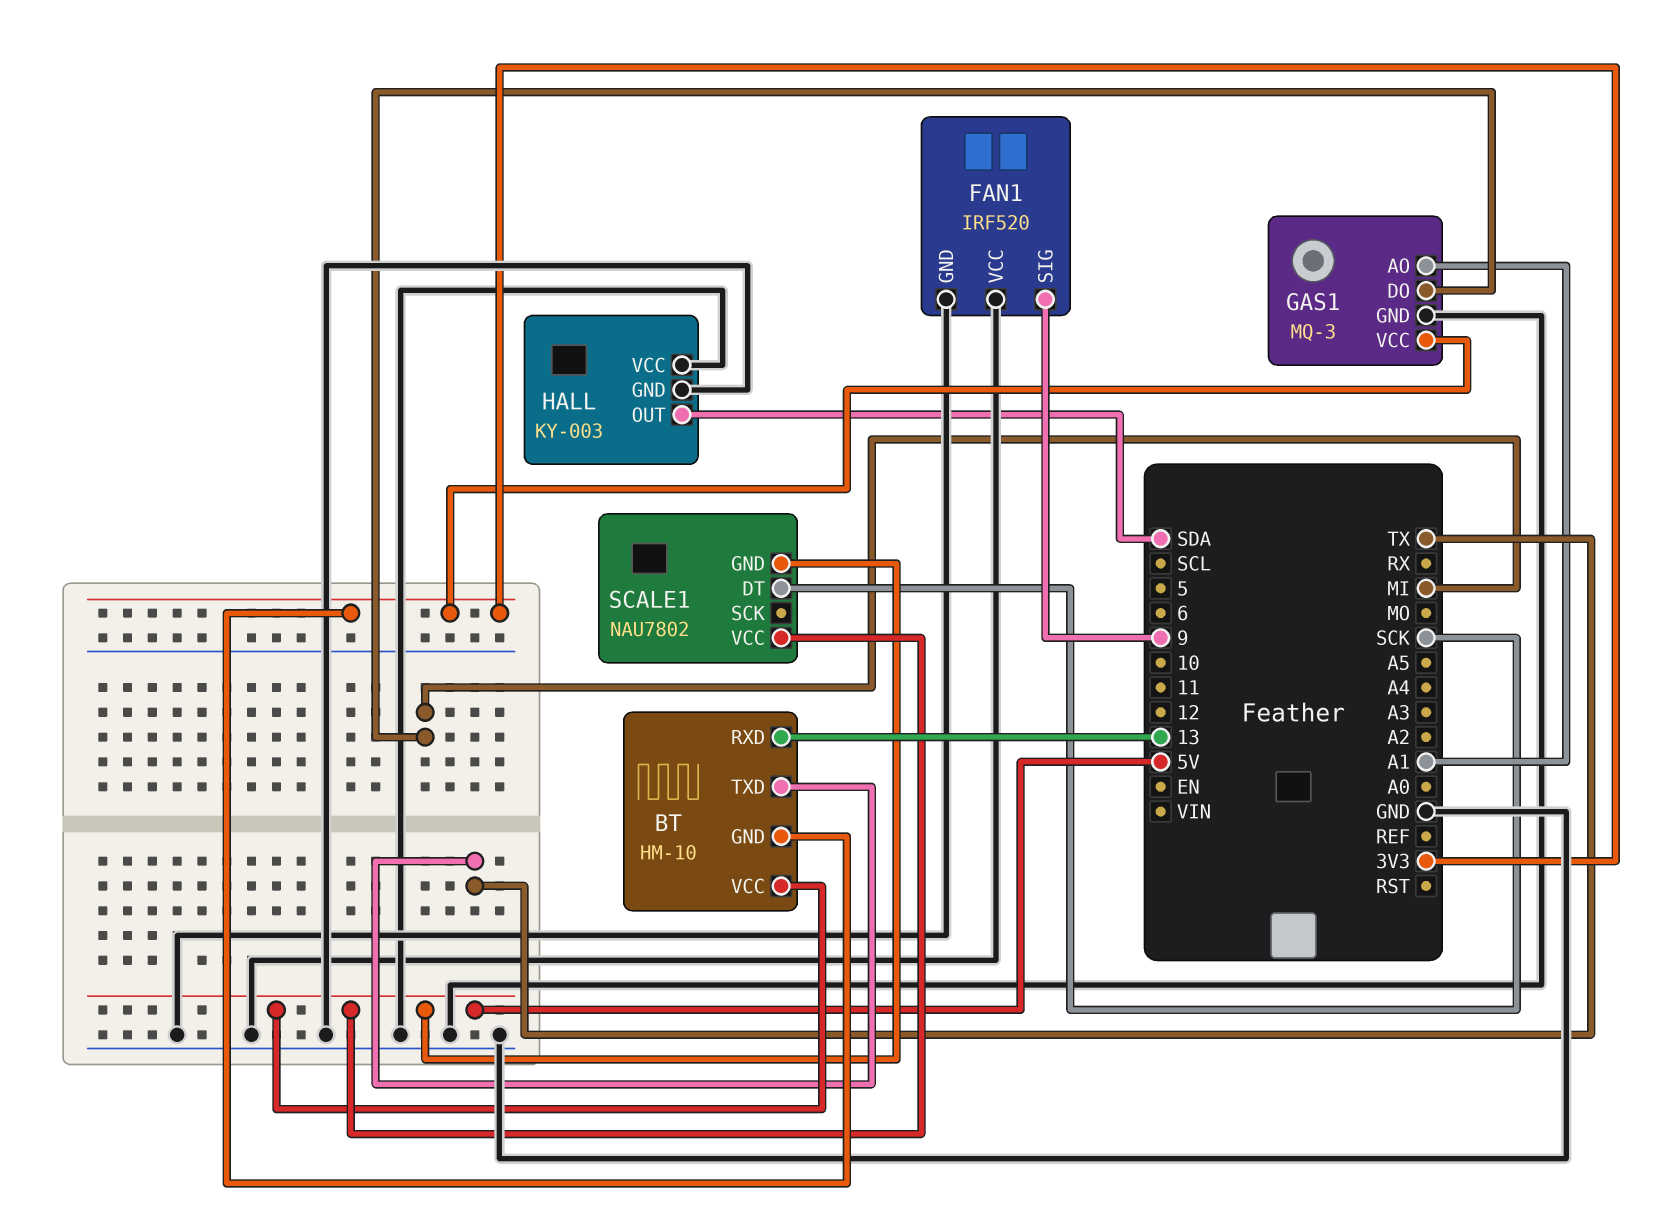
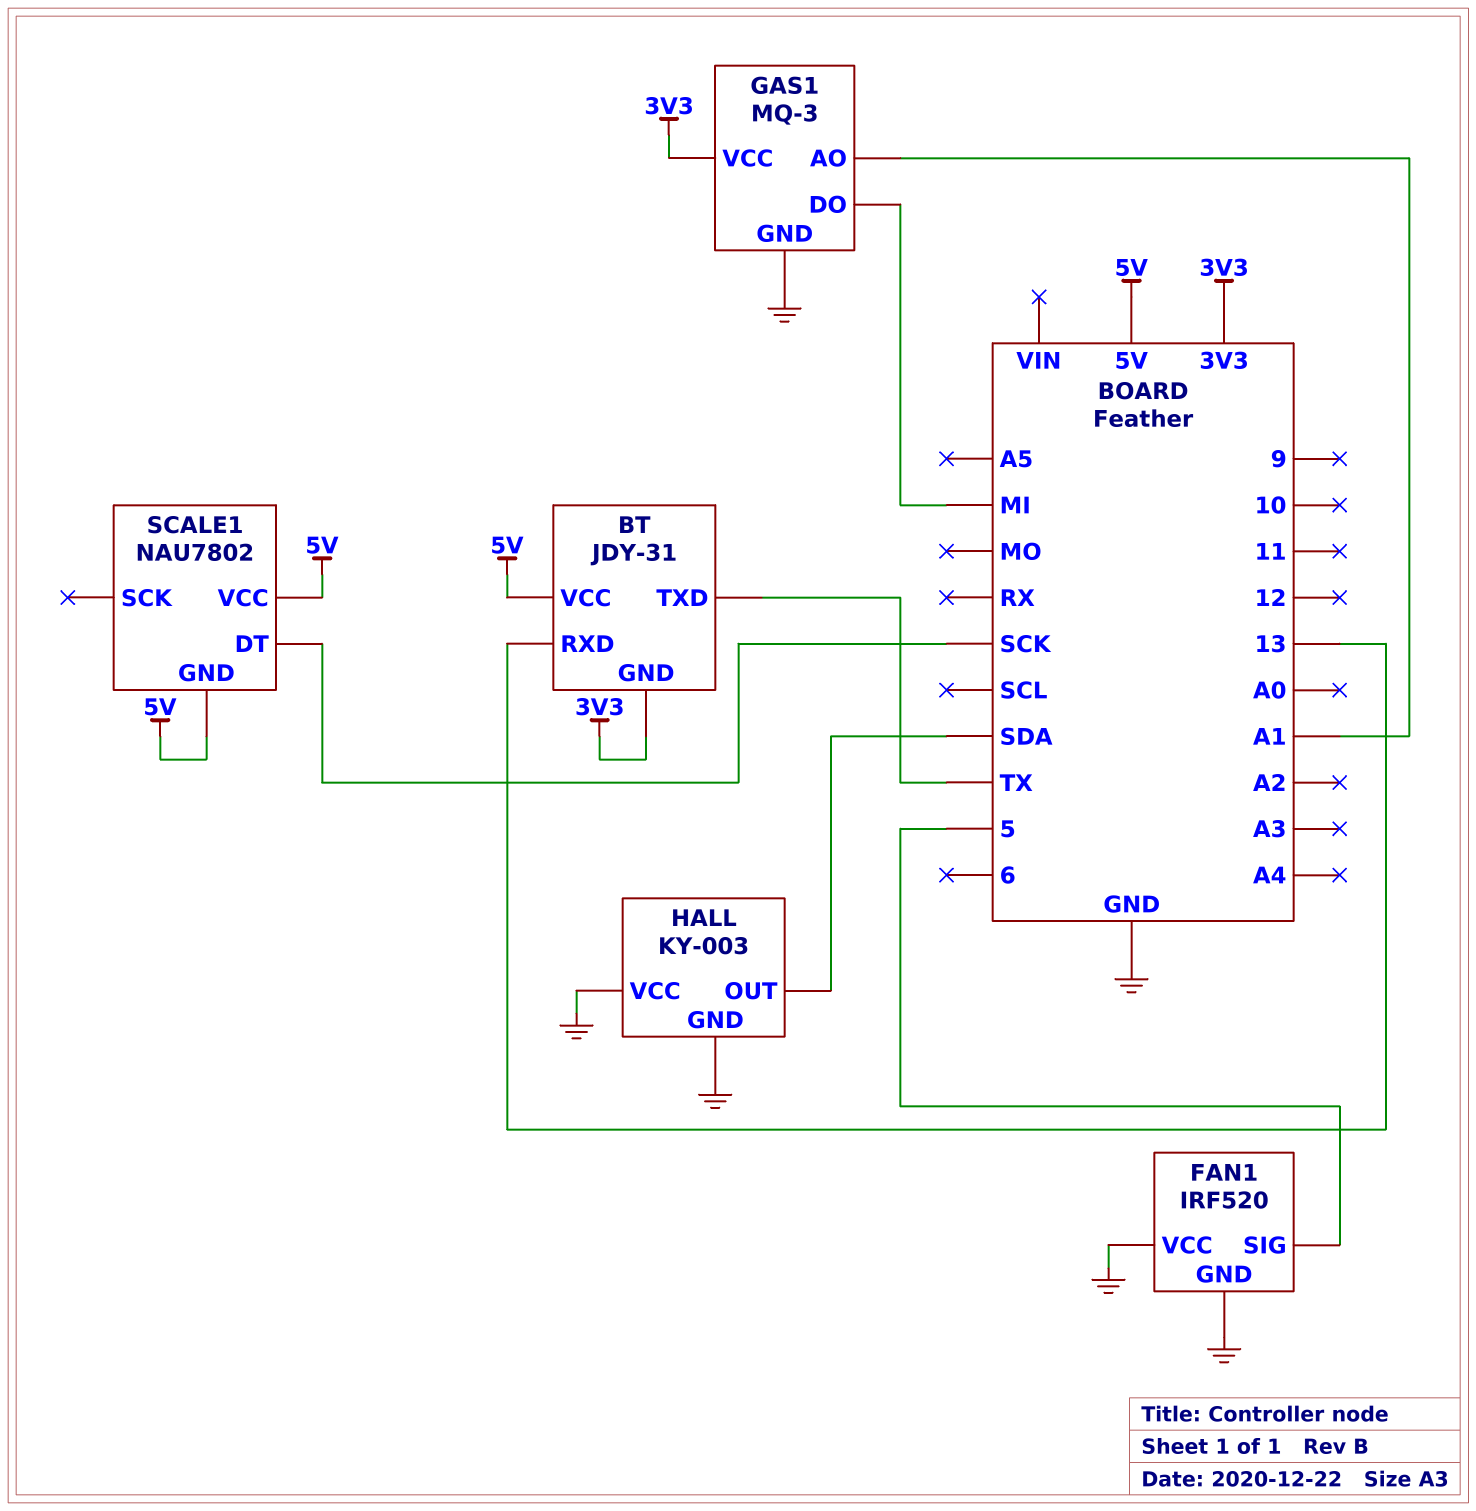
BT: HM-10 -> JDY-31
FAN1 pin SIG: 9 -> 5

